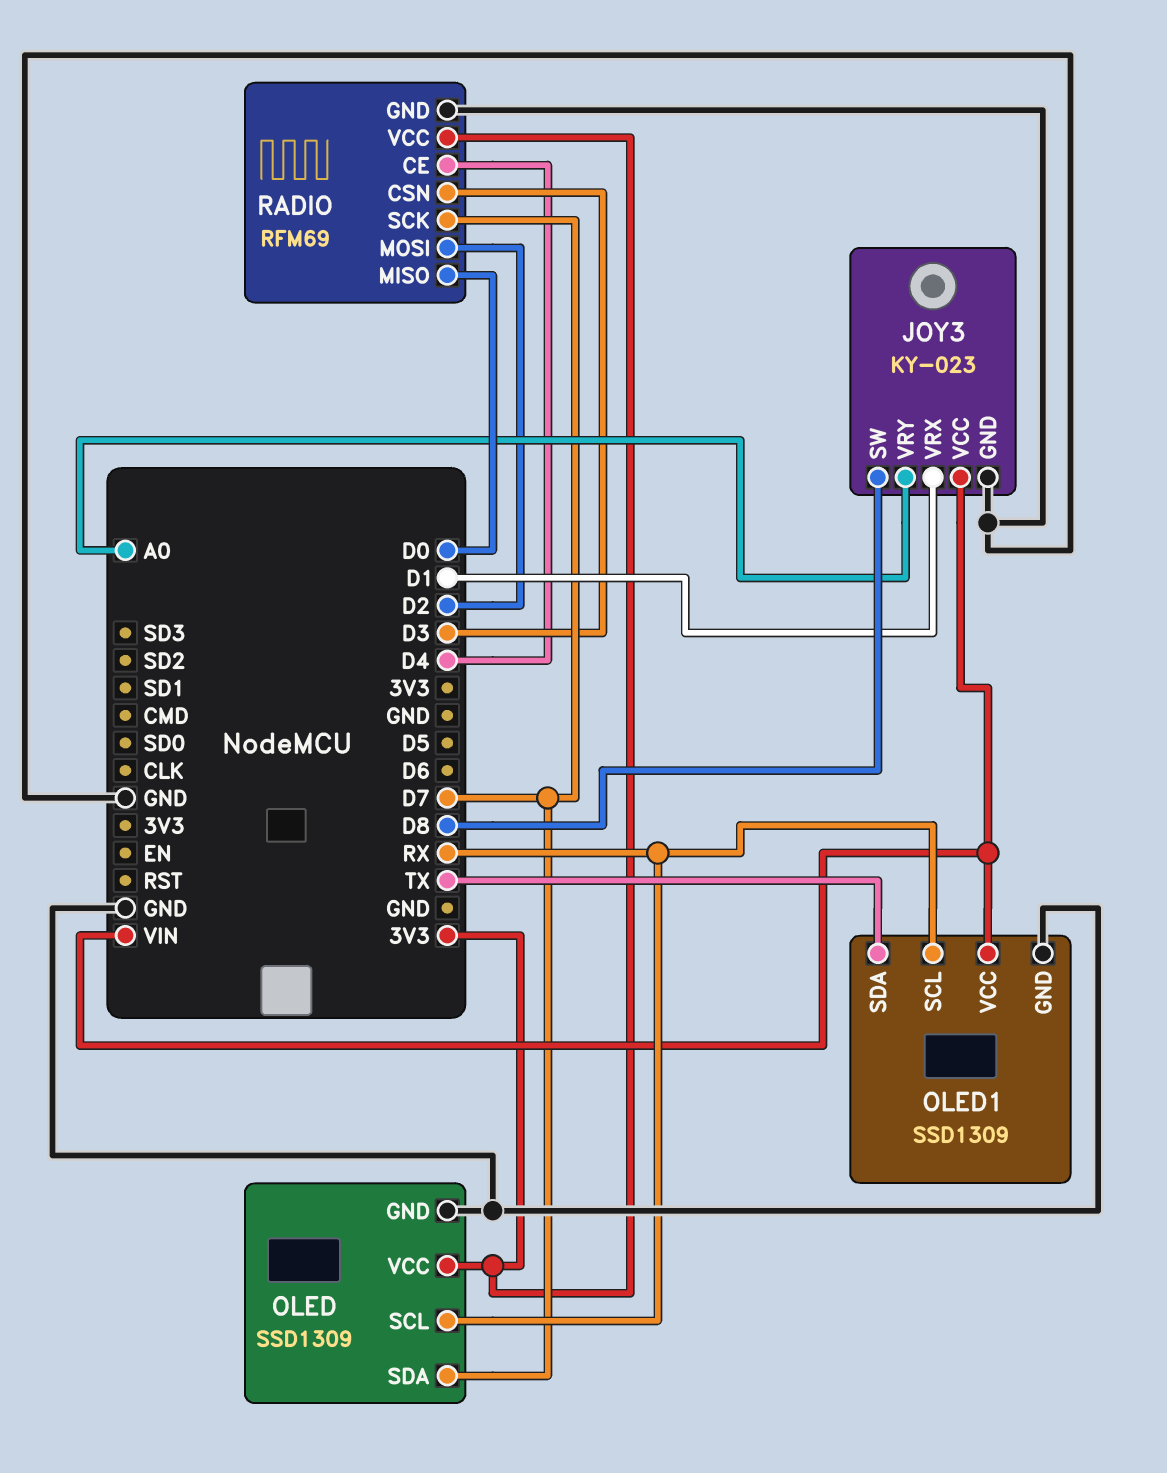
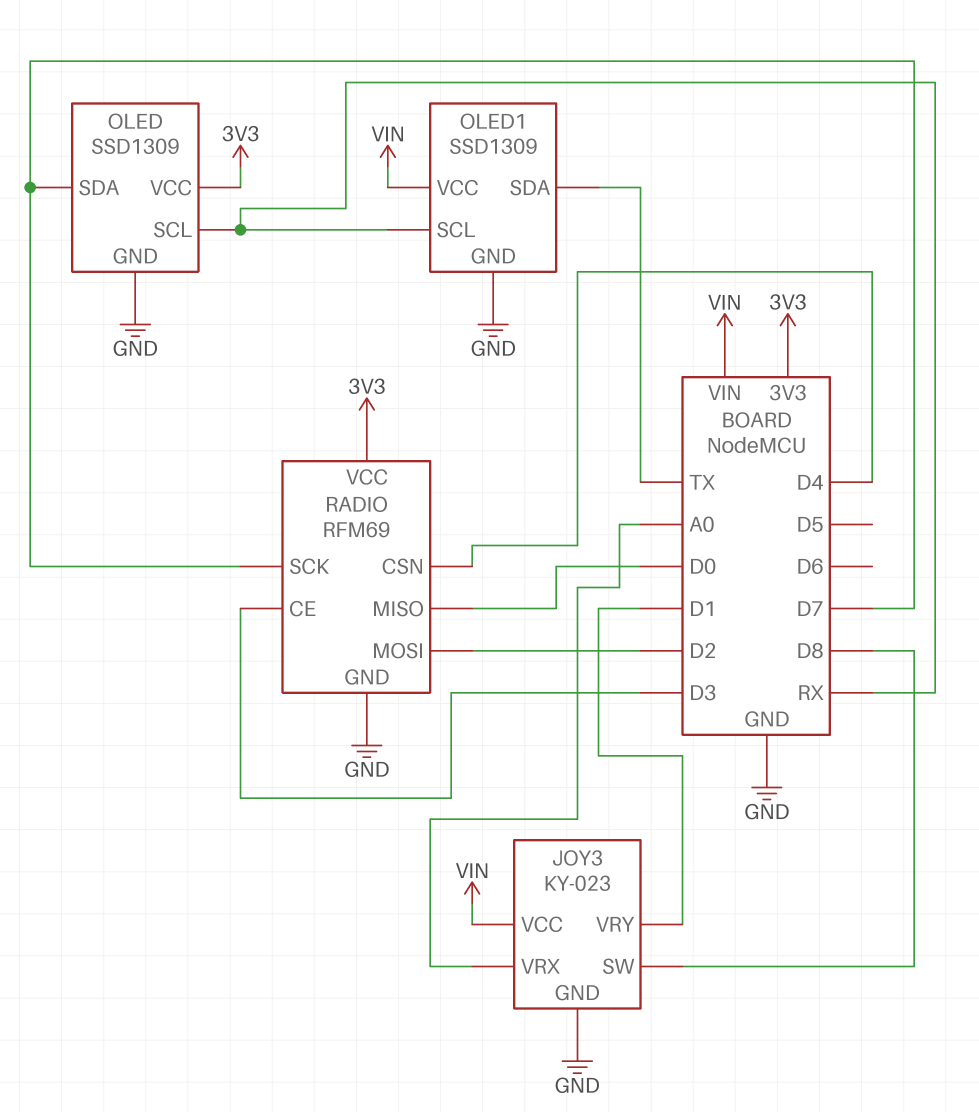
JOY3 pin VRX: D1 -> A0
JOY3 pin VRY: A0 -> D1
RADIO pin CE: D4 -> D3
RADIO pin CSN: D3 -> D4

